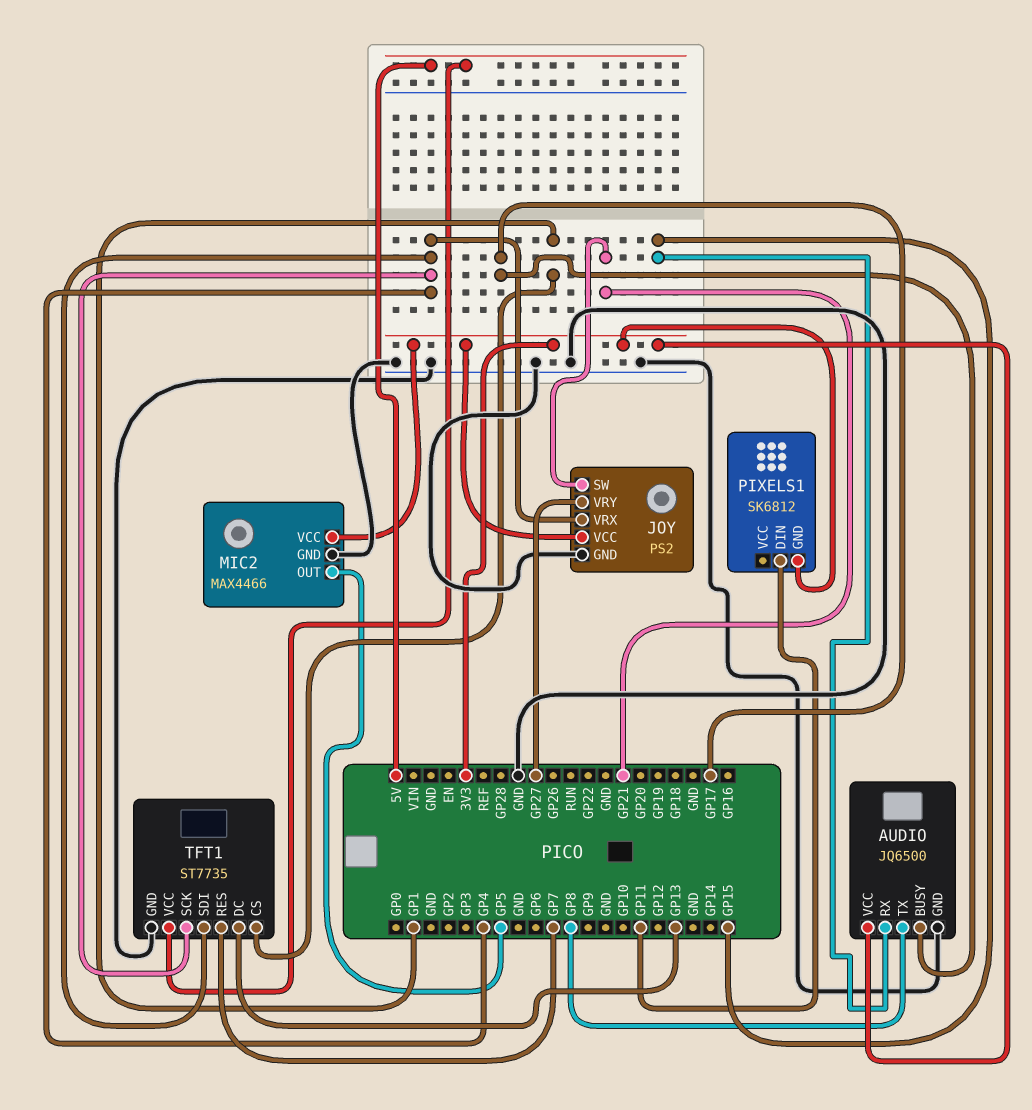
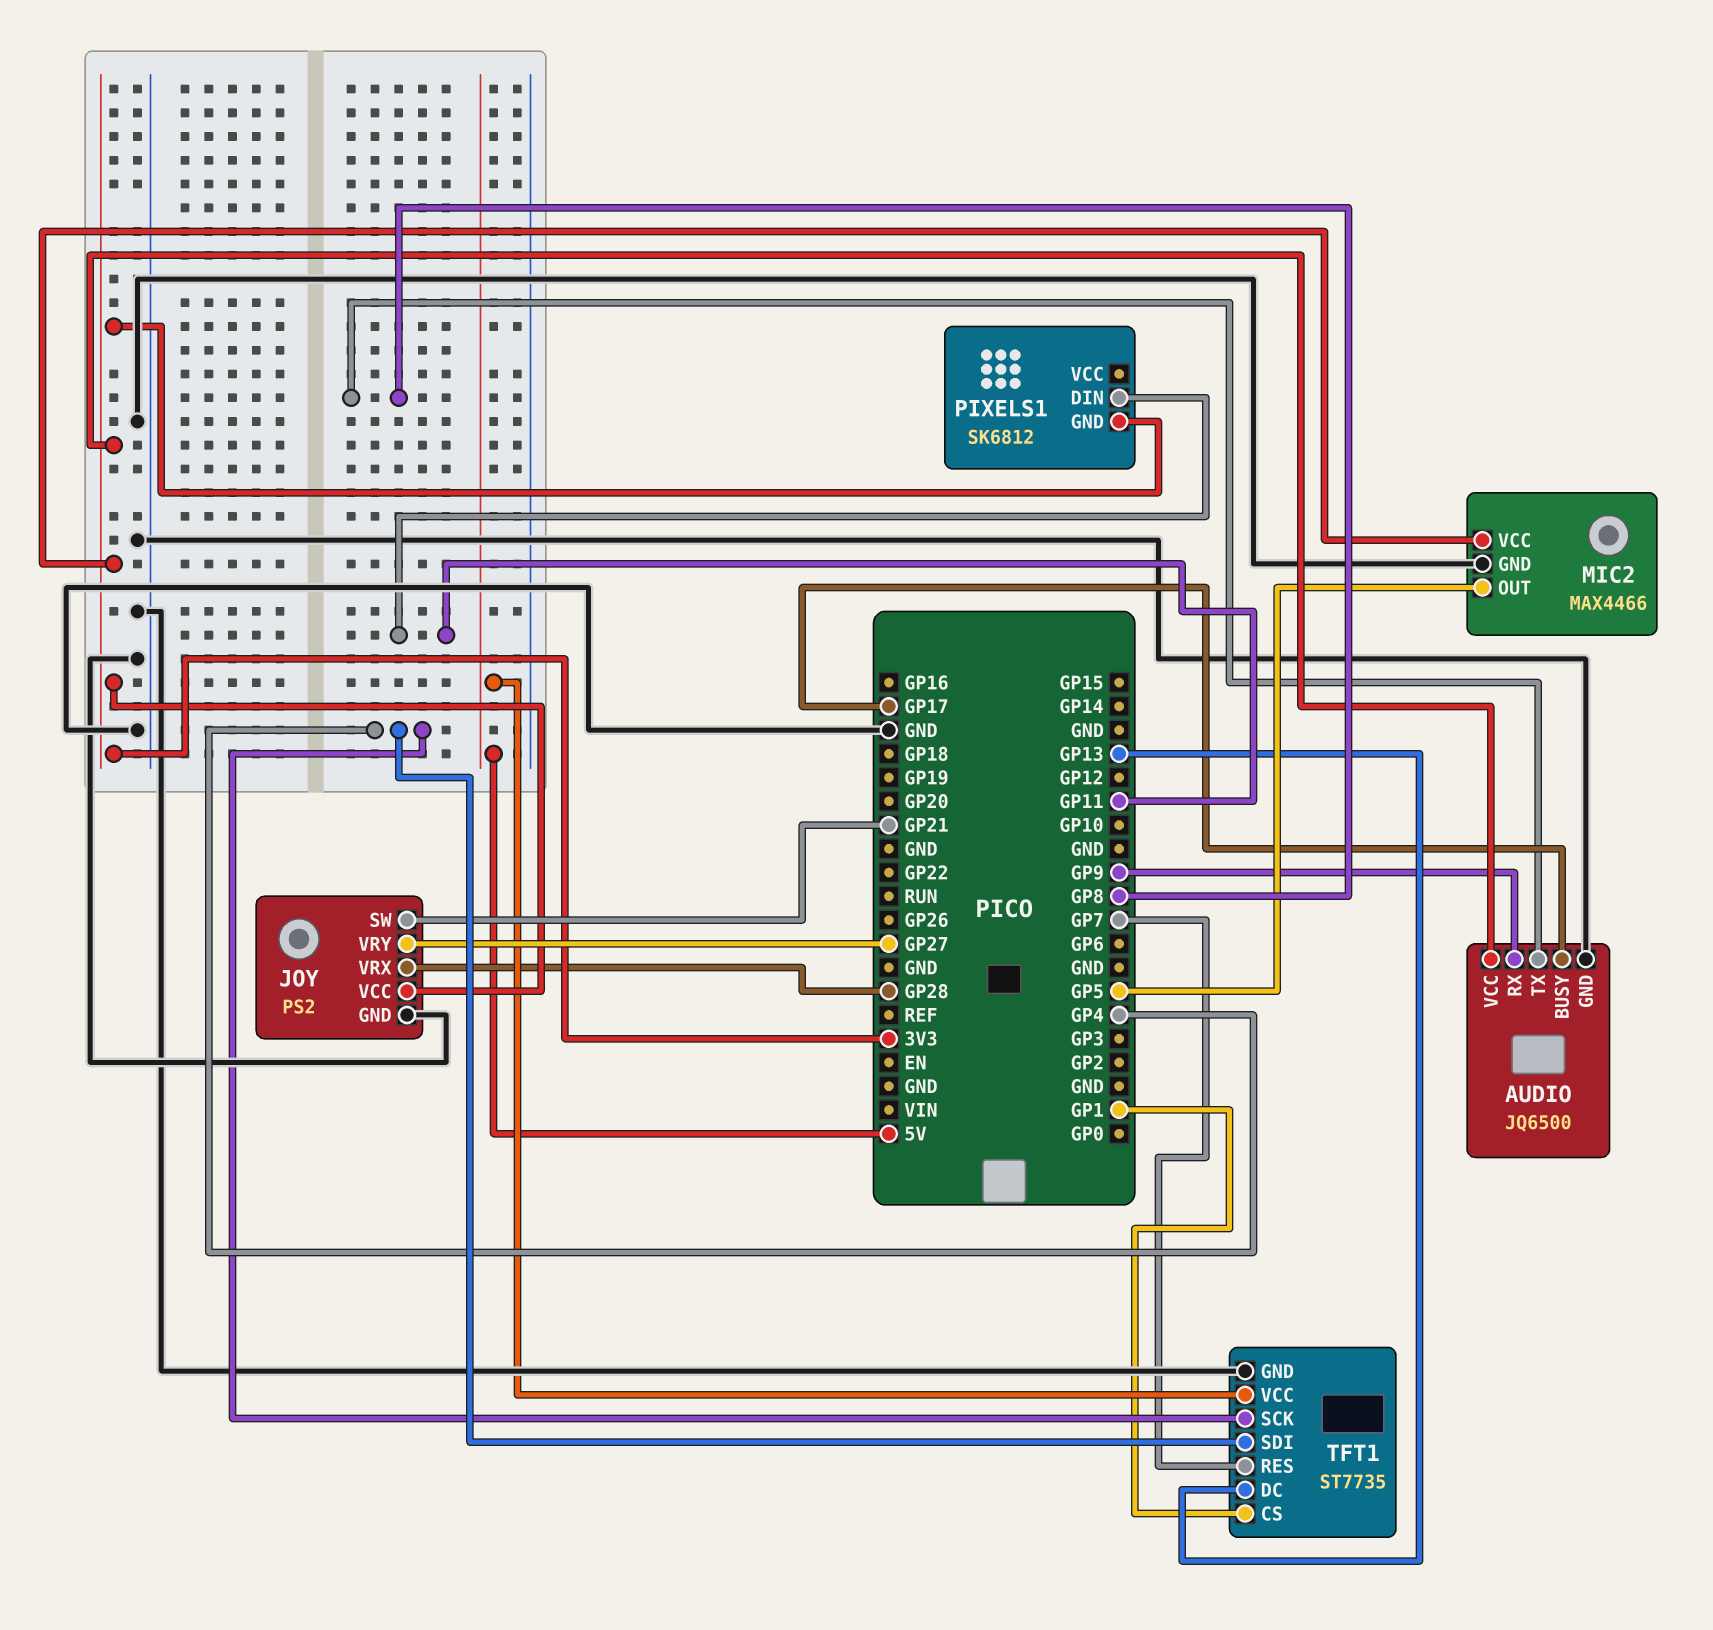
AUDIO pin RX: GP15 -> GP9
JOY pin VRX: GP4 -> GP28

